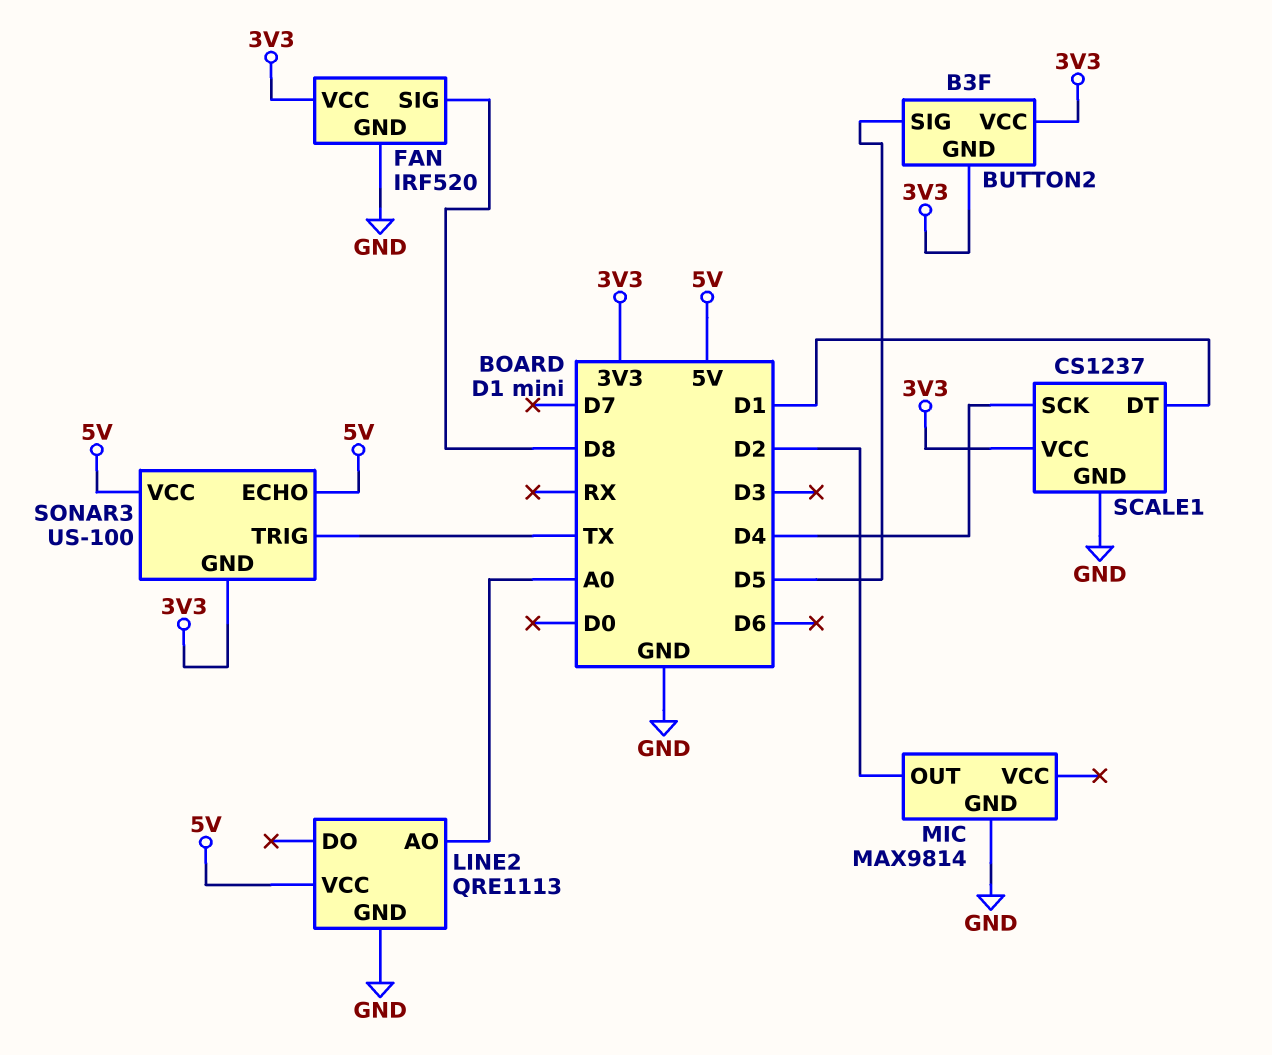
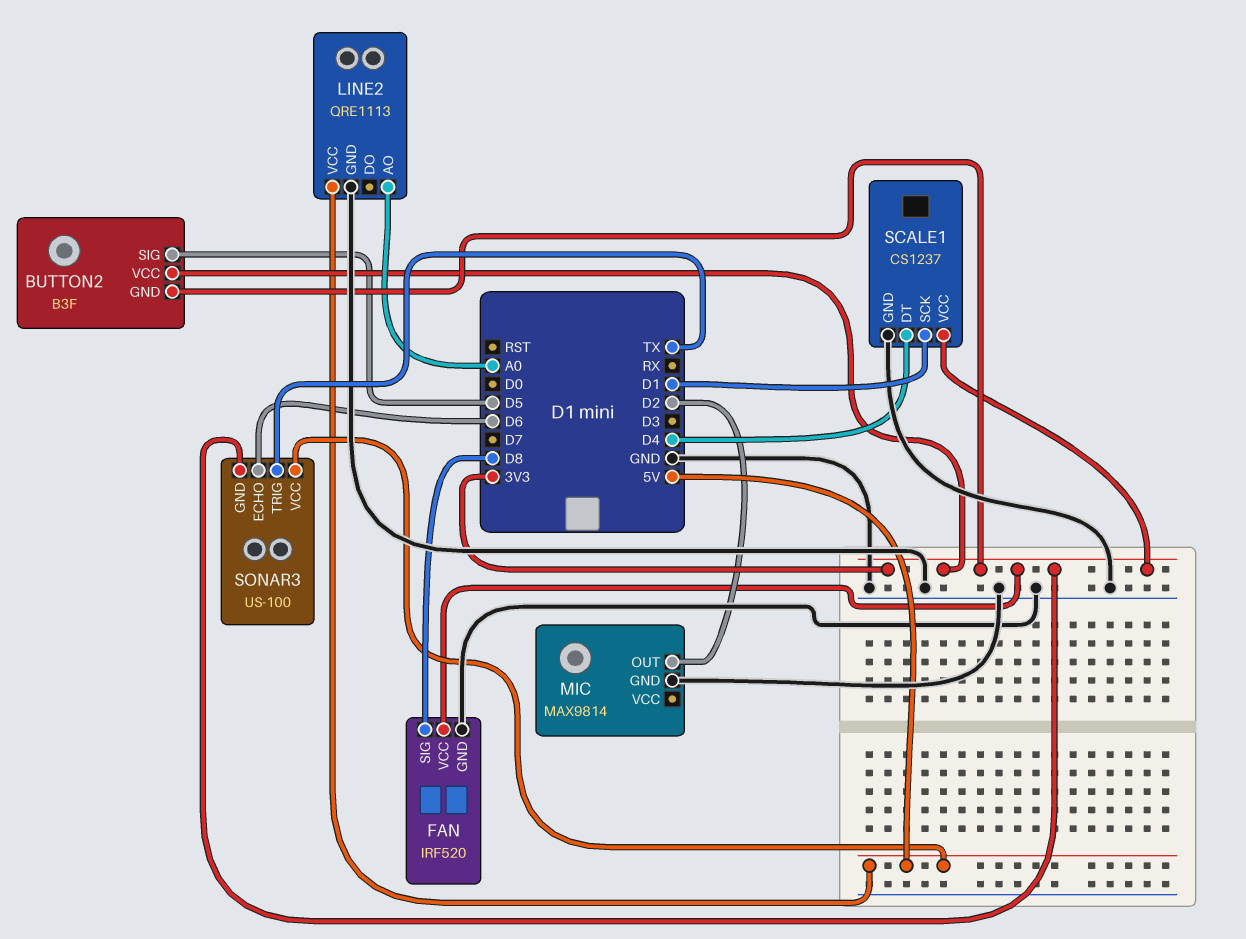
SCALE1 pin DT: D1 -> D4
SCALE1 pin SCK: D4 -> D1
SONAR3 pin ECHO: 5V -> D6

